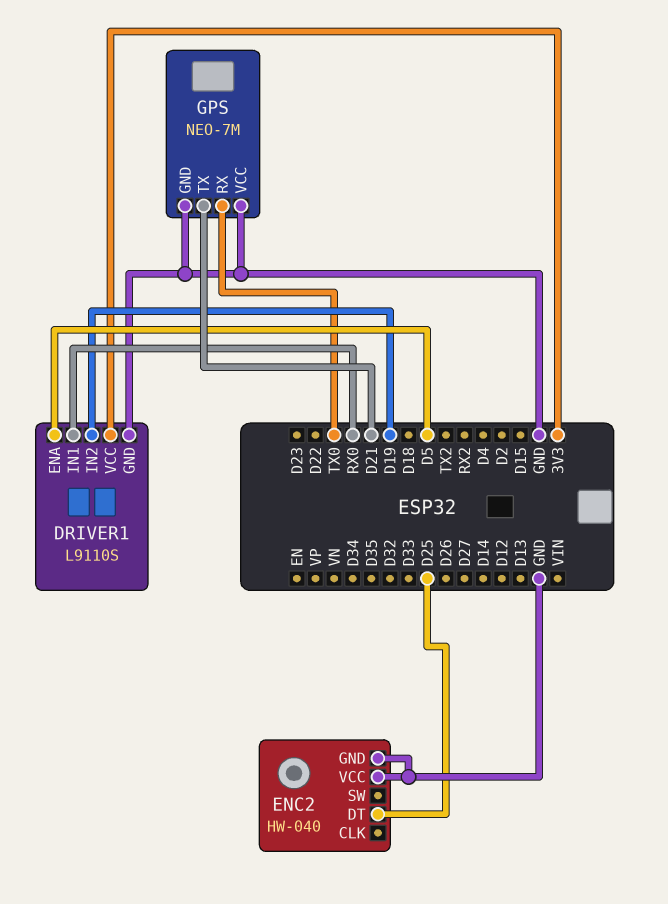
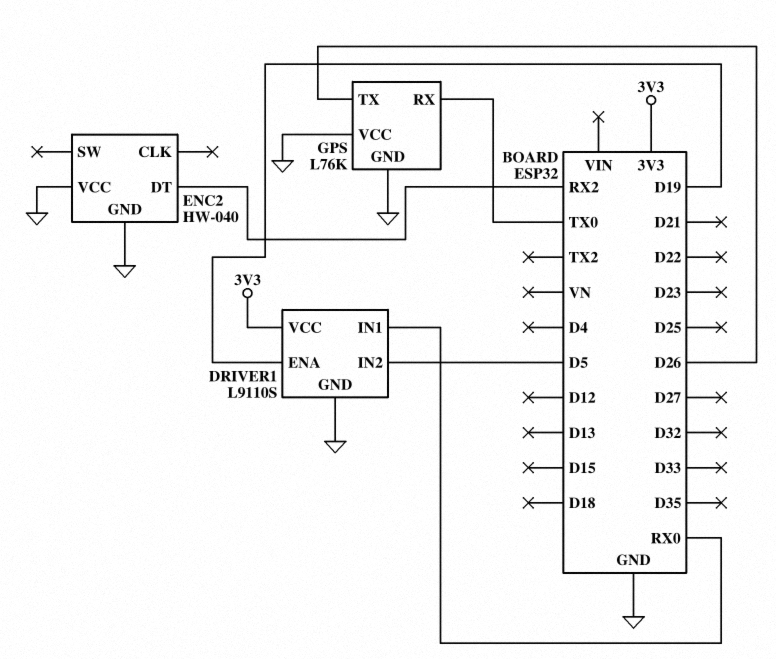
DRIVER1 pin ENA: D5 -> D19
DRIVER1 pin IN2: D19 -> D5
ENC2 pin DT: D25 -> RX2
GPS: NEO-7M -> L76K
GPS pin TX: D21 -> D26

